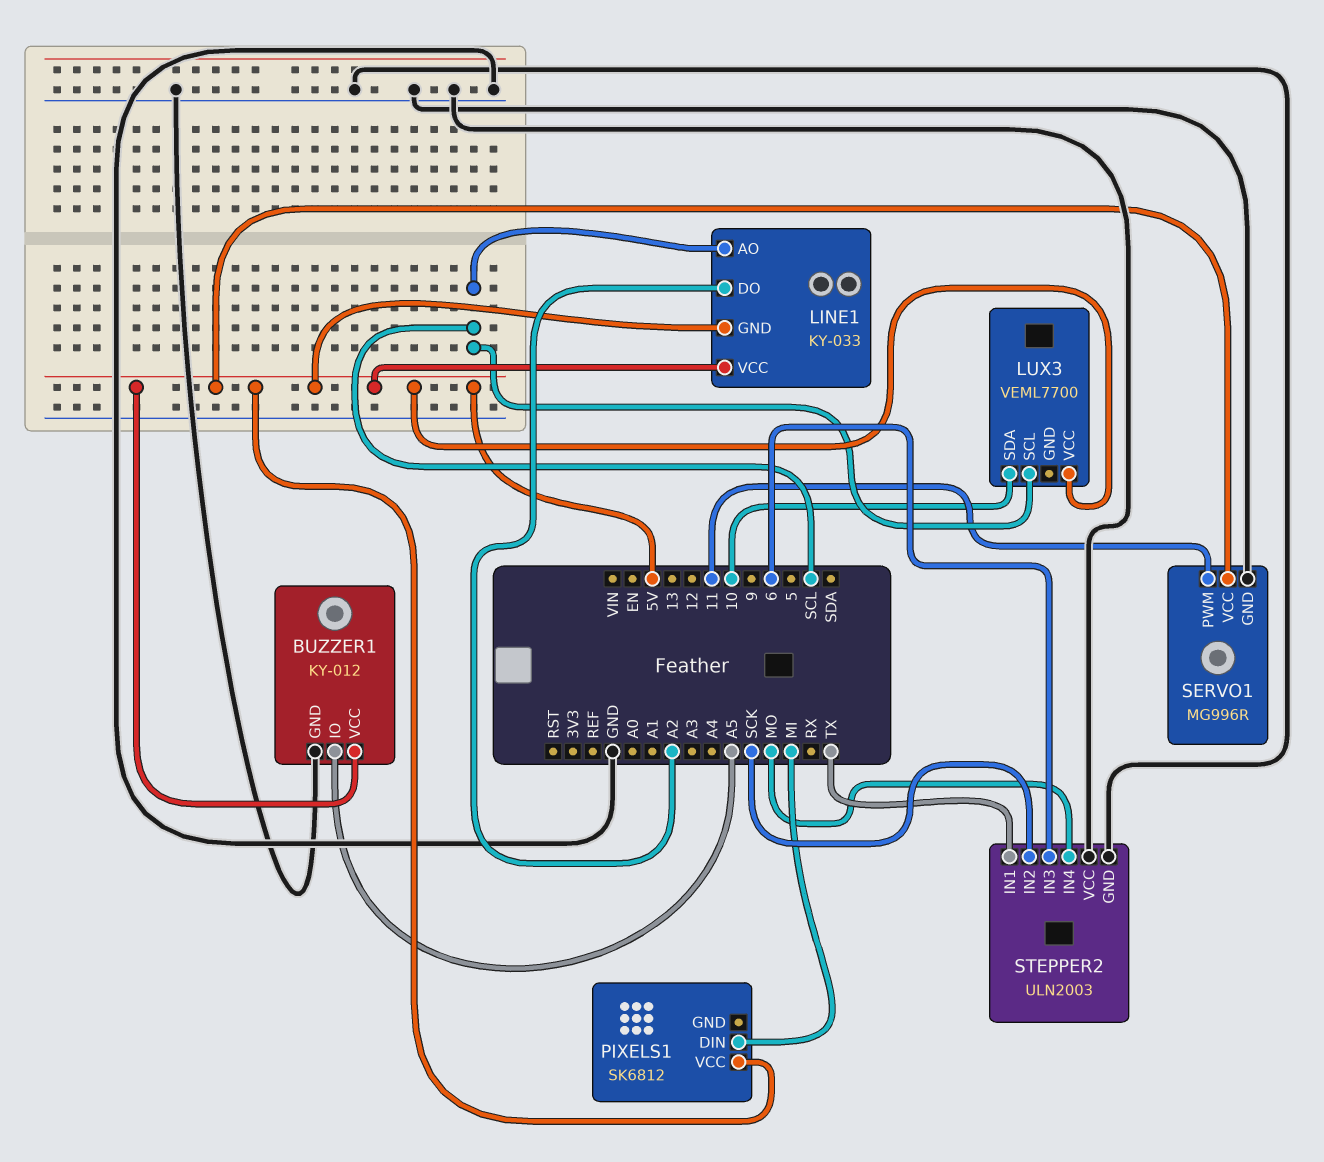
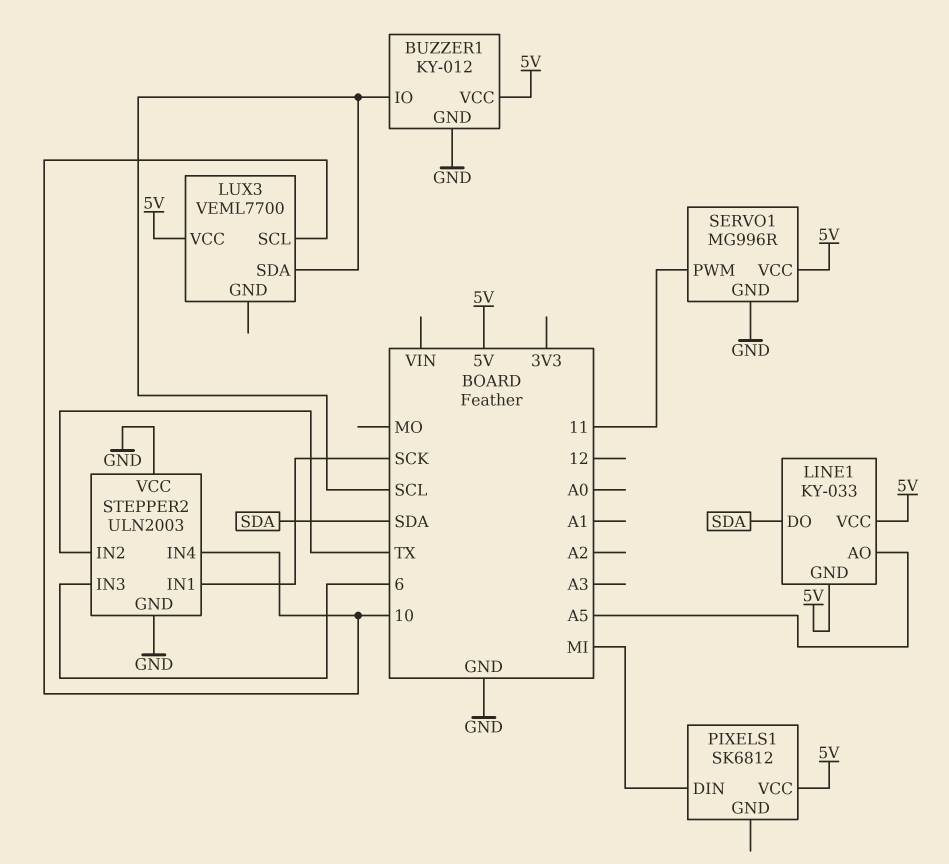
BUZZER1 pin IO: A5 -> SCL
LINE1 pin AO: SCL -> A5
LINE1 pin DO: A2 -> SDA
LUX3 pin SCL: SCL -> 10
LUX3 pin SDA: 10 -> SCL
STEPPER2 pin IN1: TX -> SCK
STEPPER2 pin IN2: SCK -> TX
STEPPER2 pin IN4: MO -> 10

